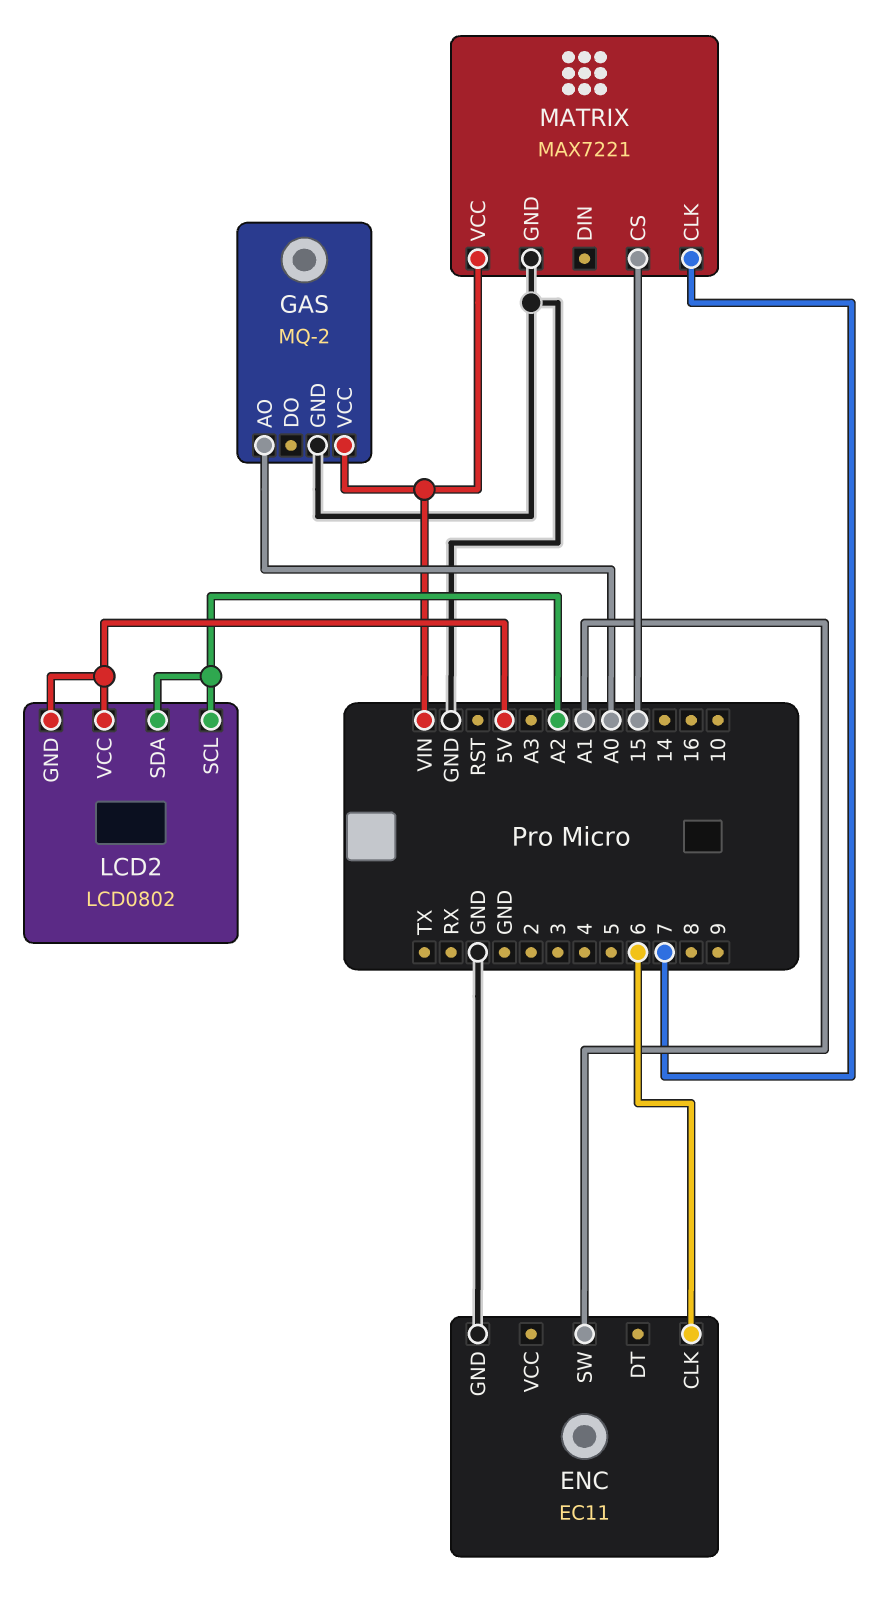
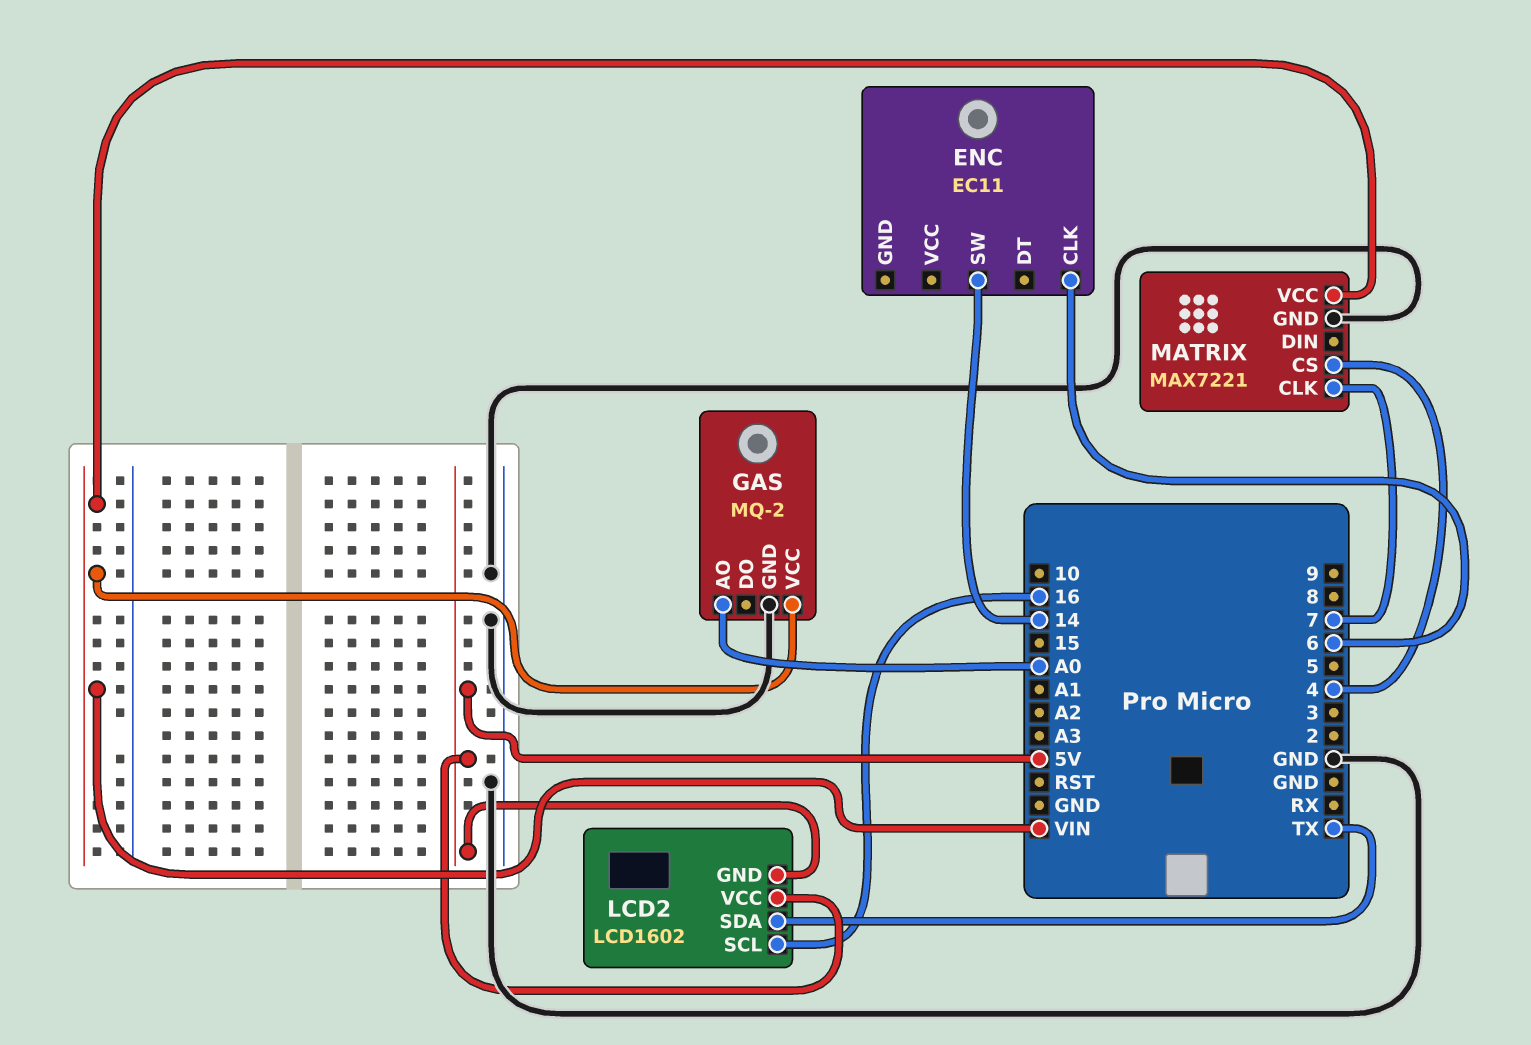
ENC pin GND: GND -> none
ENC pin SW: A1 -> 14
LCD2: LCD0802 -> LCD1602
LCD2 pin SCL: A2 -> 16
LCD2 pin SDA: A2 -> TX
MATRIX pin CS: 15 -> 4

